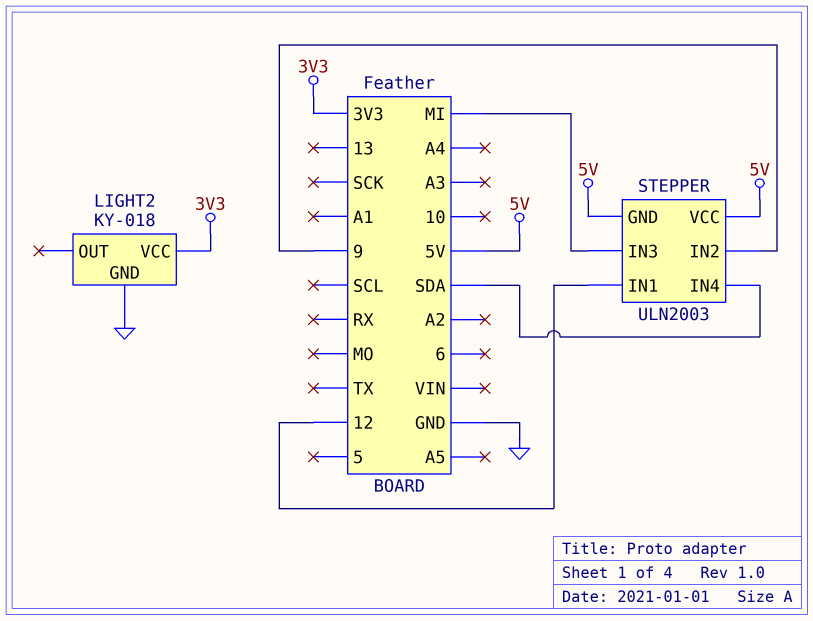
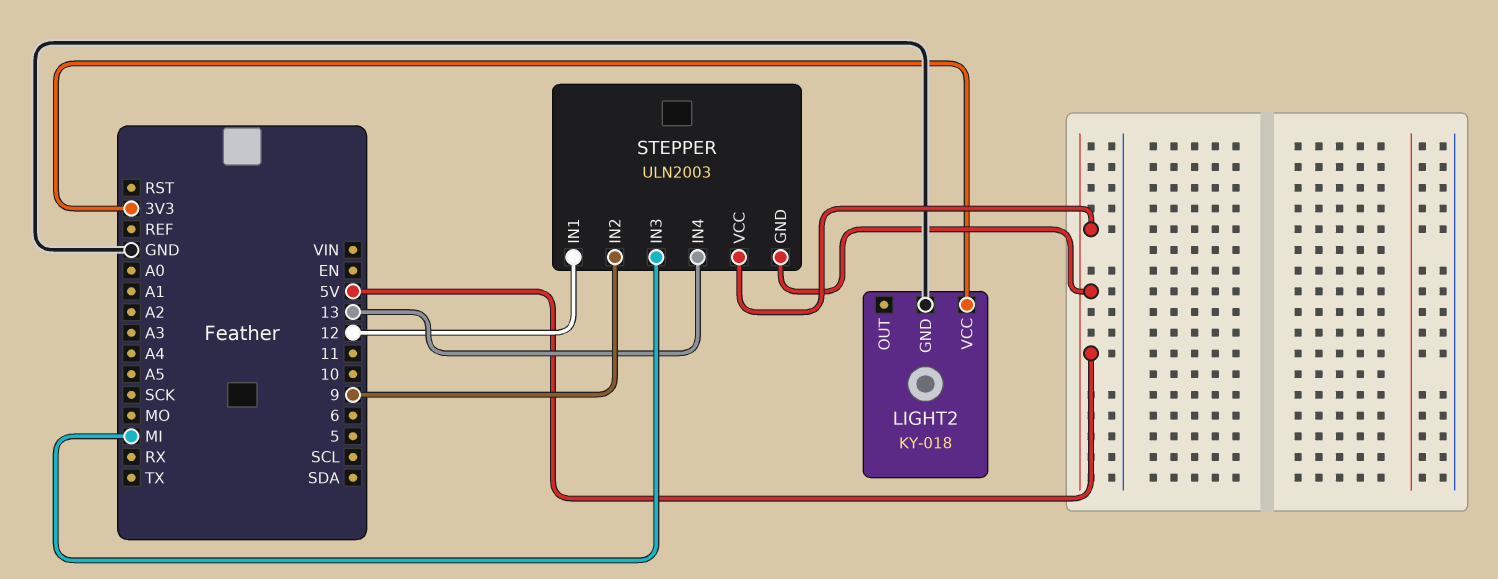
STEPPER pin IN4: SDA -> 13

